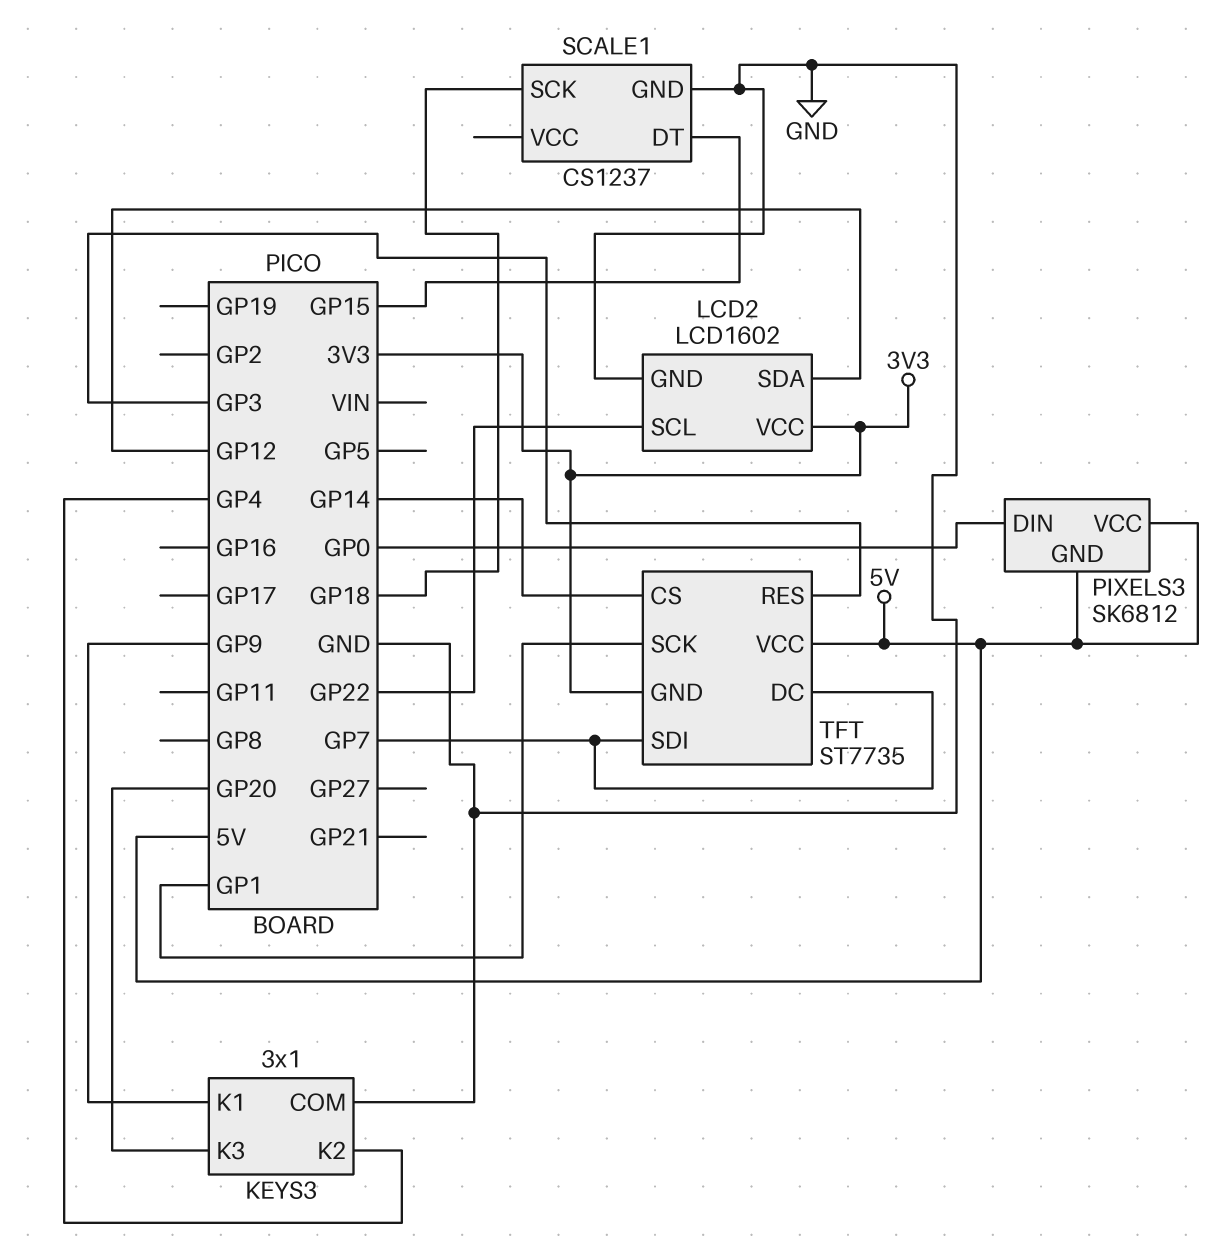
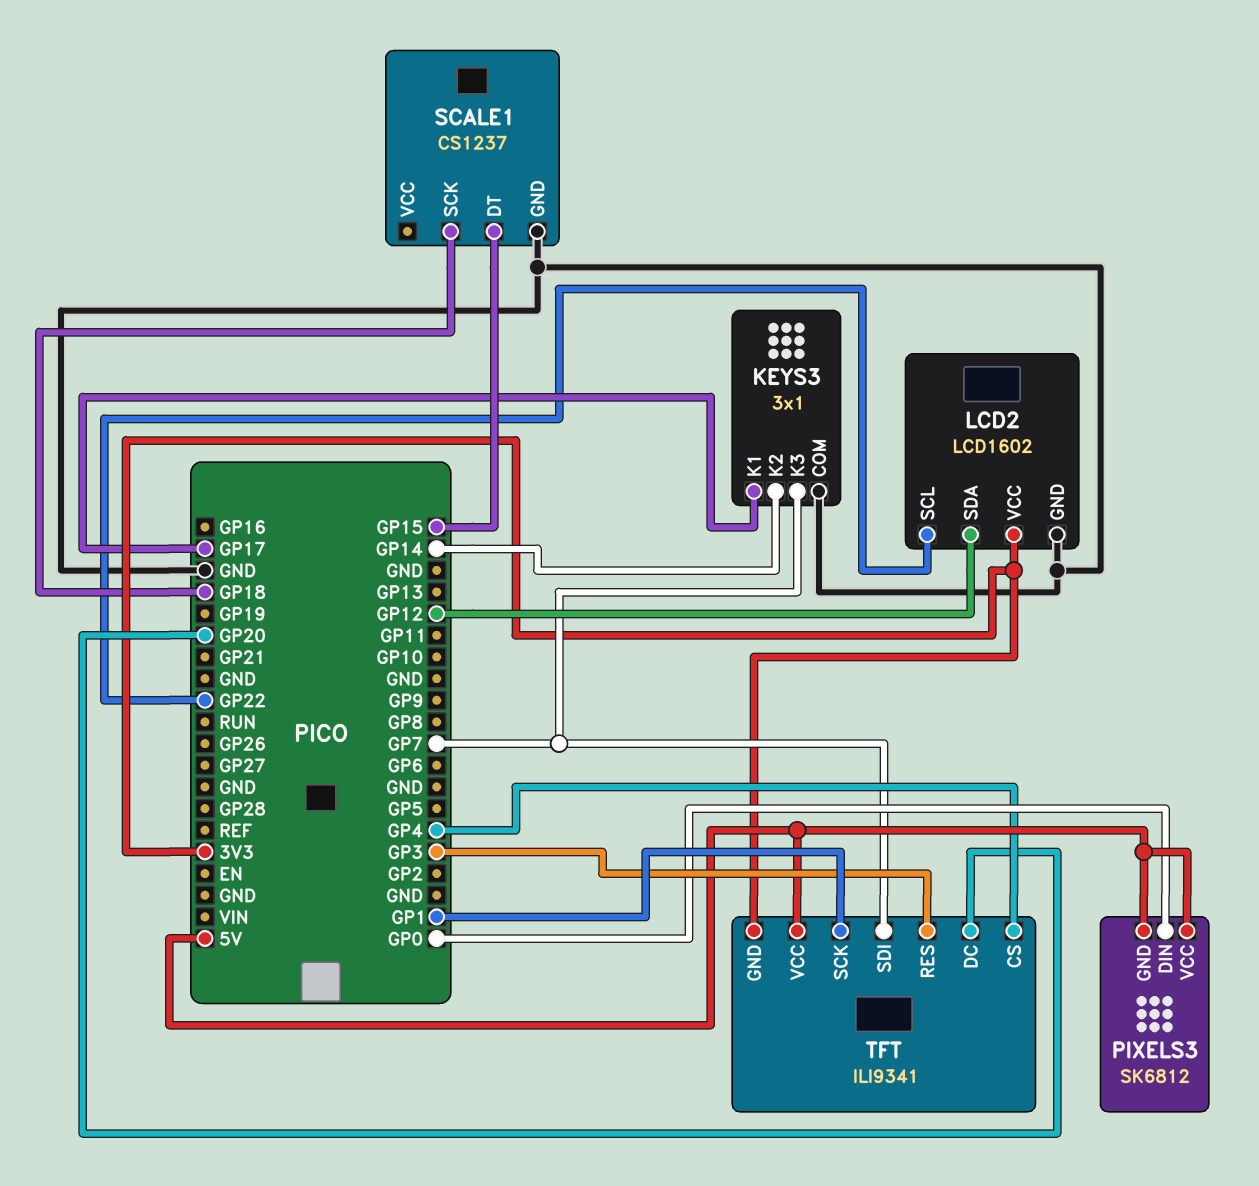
KEYS3 pin K1: GP9 -> GP17
KEYS3 pin K2: GP4 -> GP14
KEYS3 pin K3: GP20 -> GP7
TFT: ST7735 -> ILI9341
TFT pin CS: GP14 -> GP4
TFT pin DC: GP7 -> GP20

